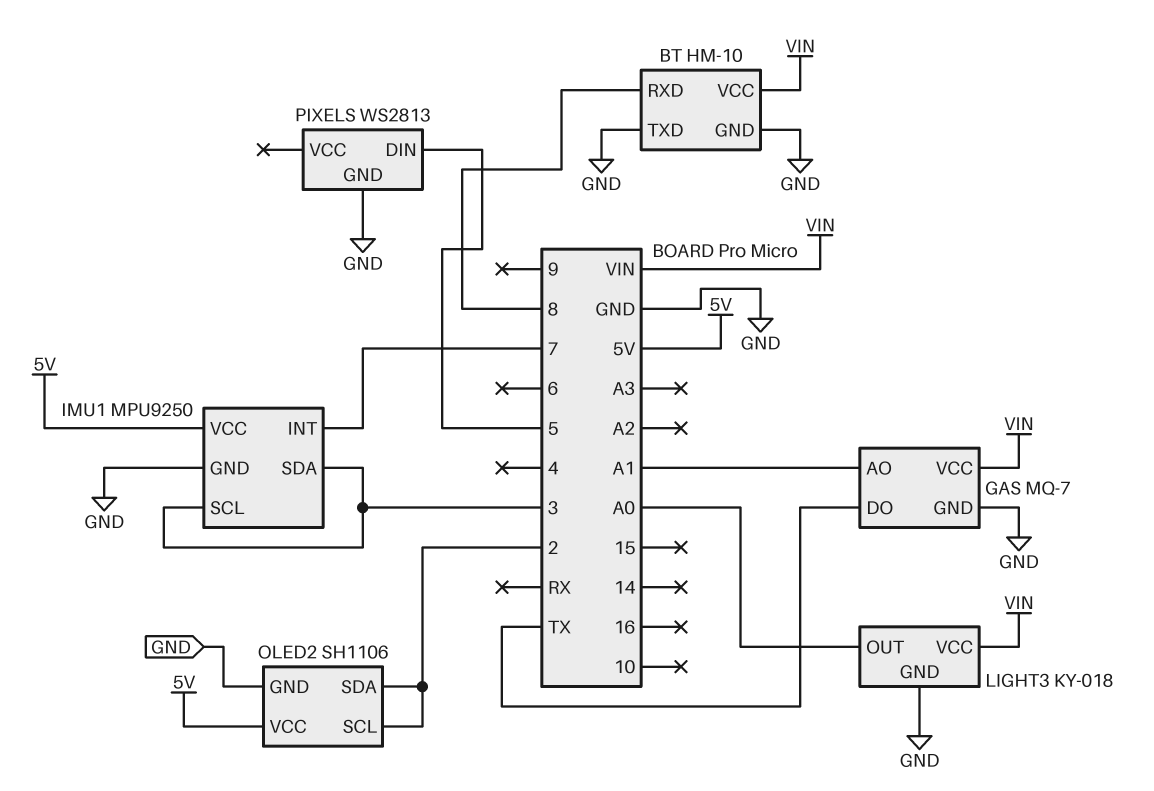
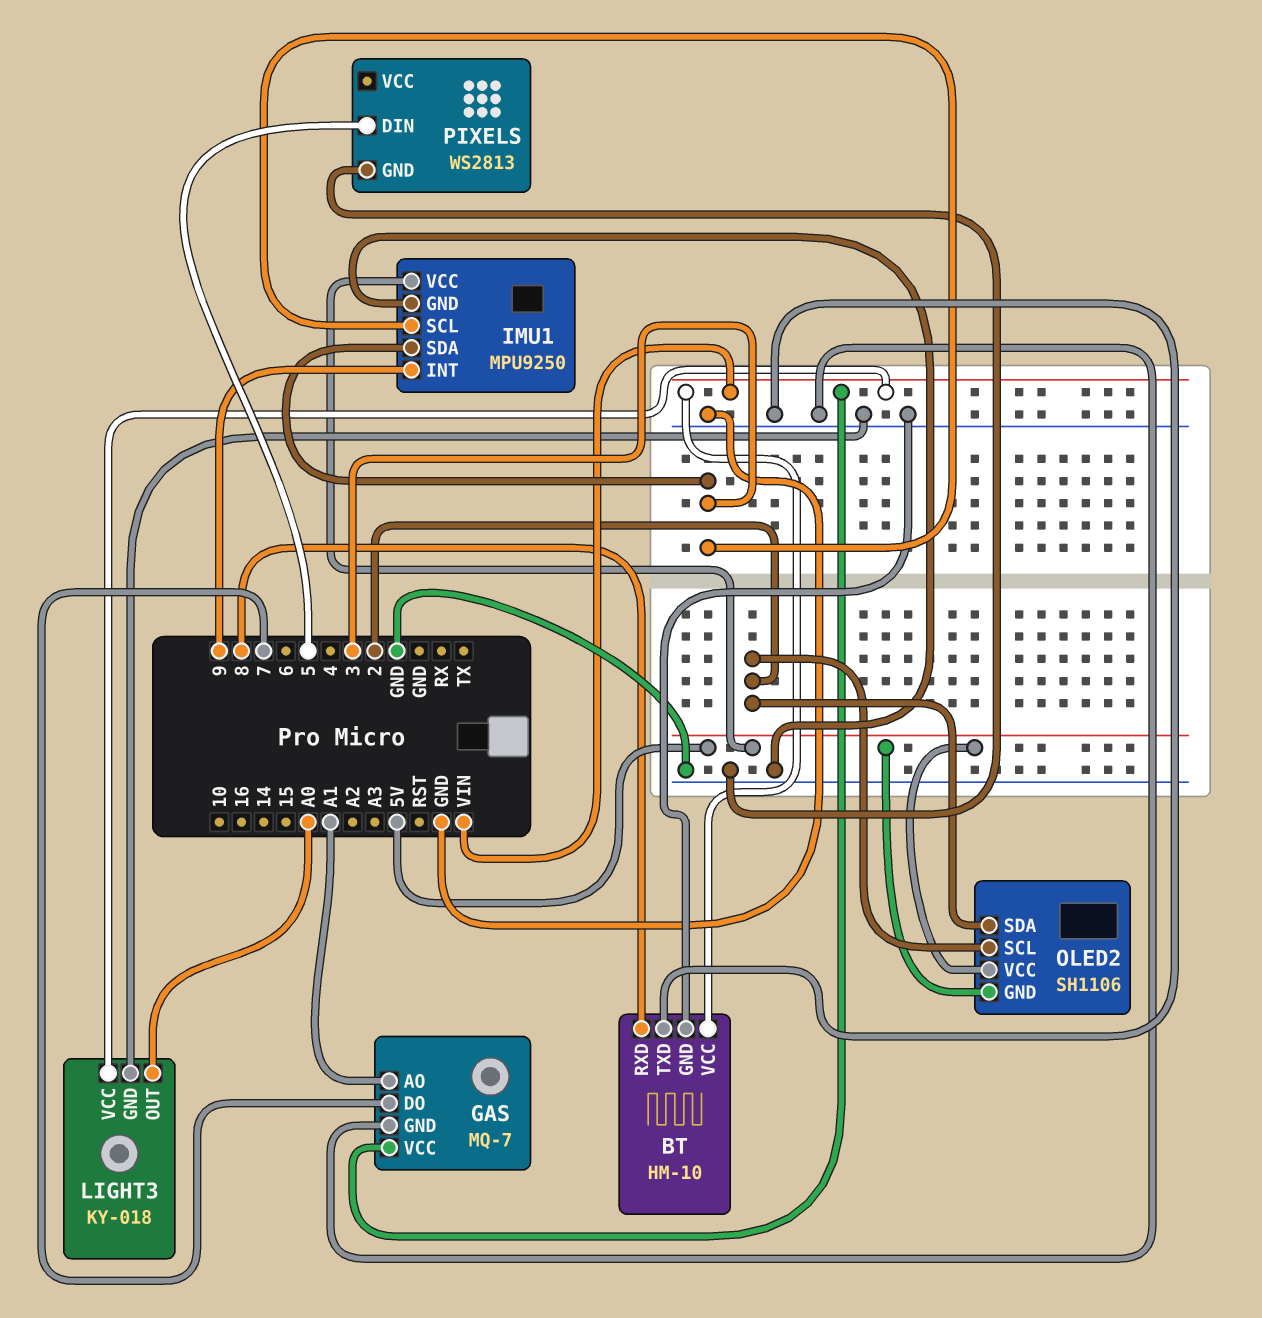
GAS pin DO: TX -> 7
IMU1 pin INT: 7 -> 9
OLED2 pin GND: GND -> 5V

